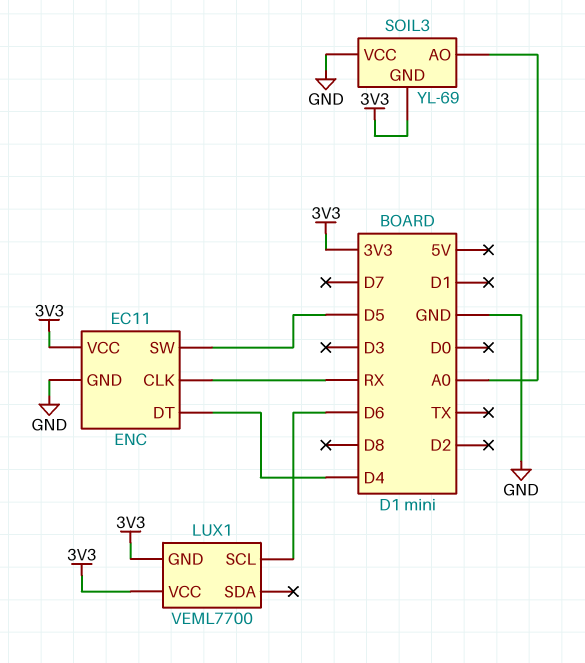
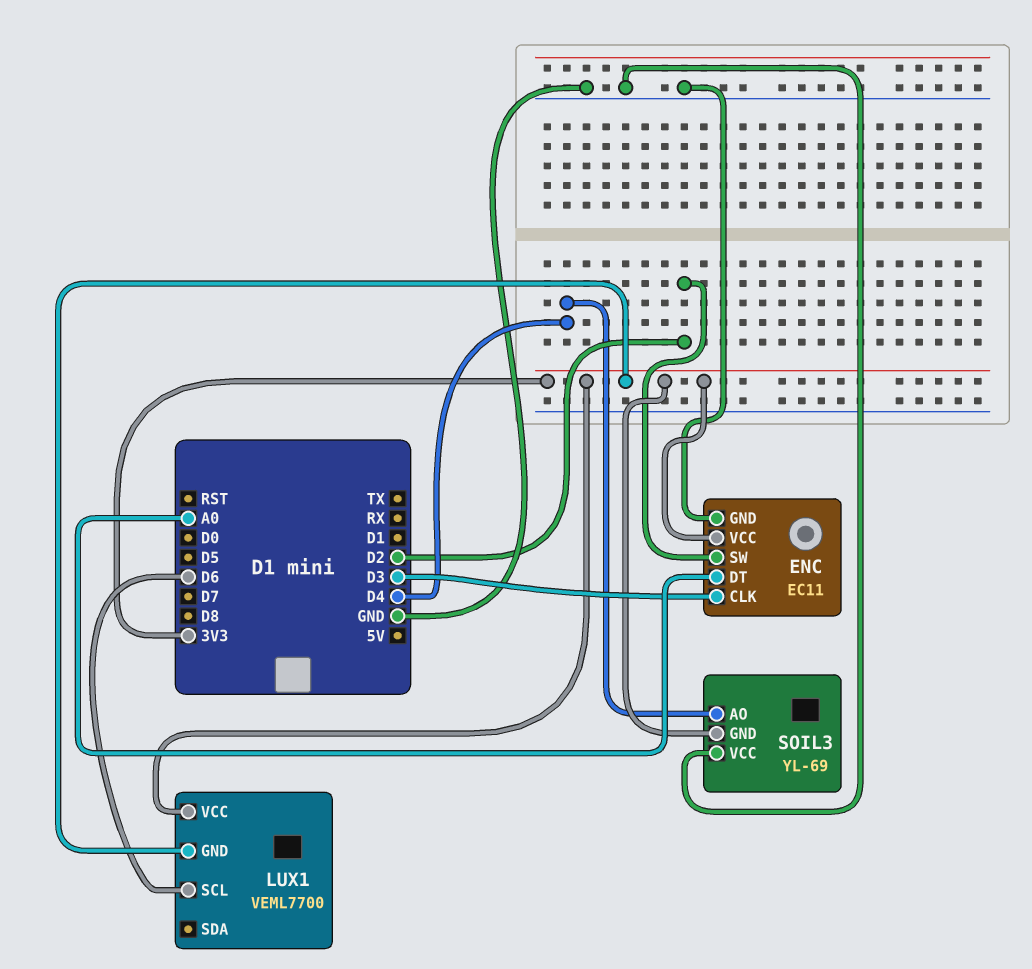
ENC pin CLK: RX -> D3
ENC pin DT: D4 -> A0
ENC pin SW: D5 -> D2
SOIL3 pin AO: A0 -> D4

